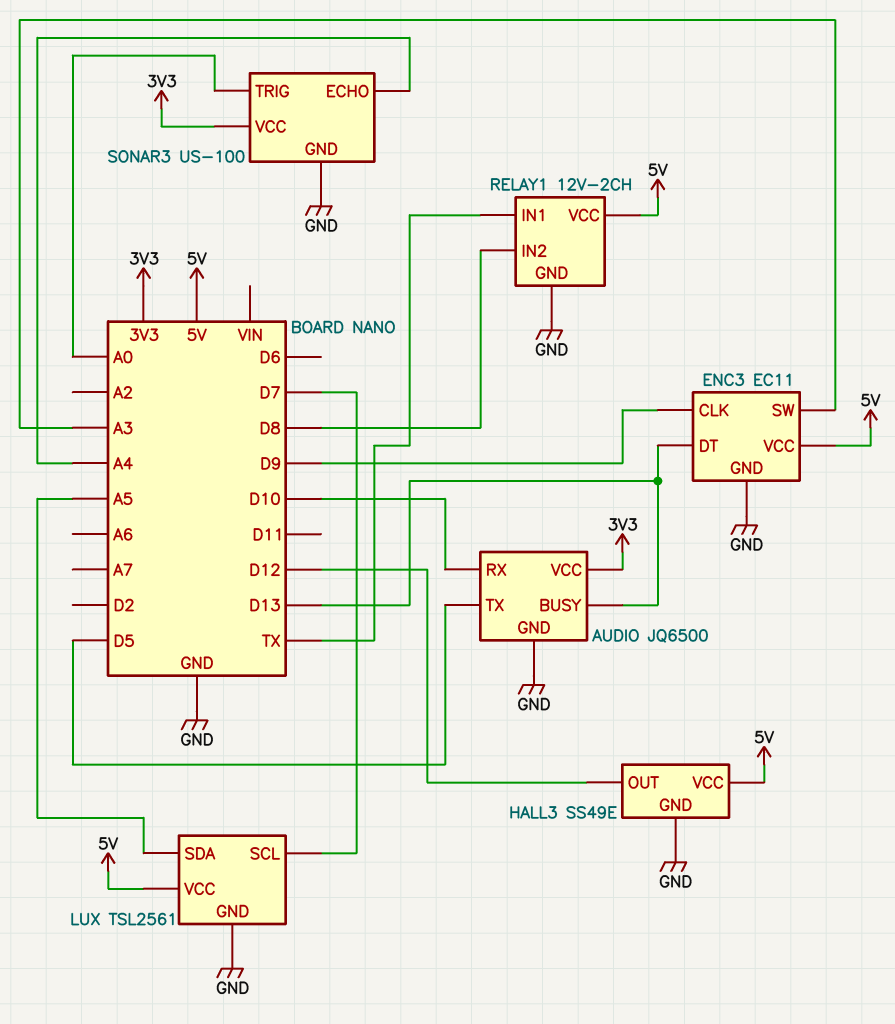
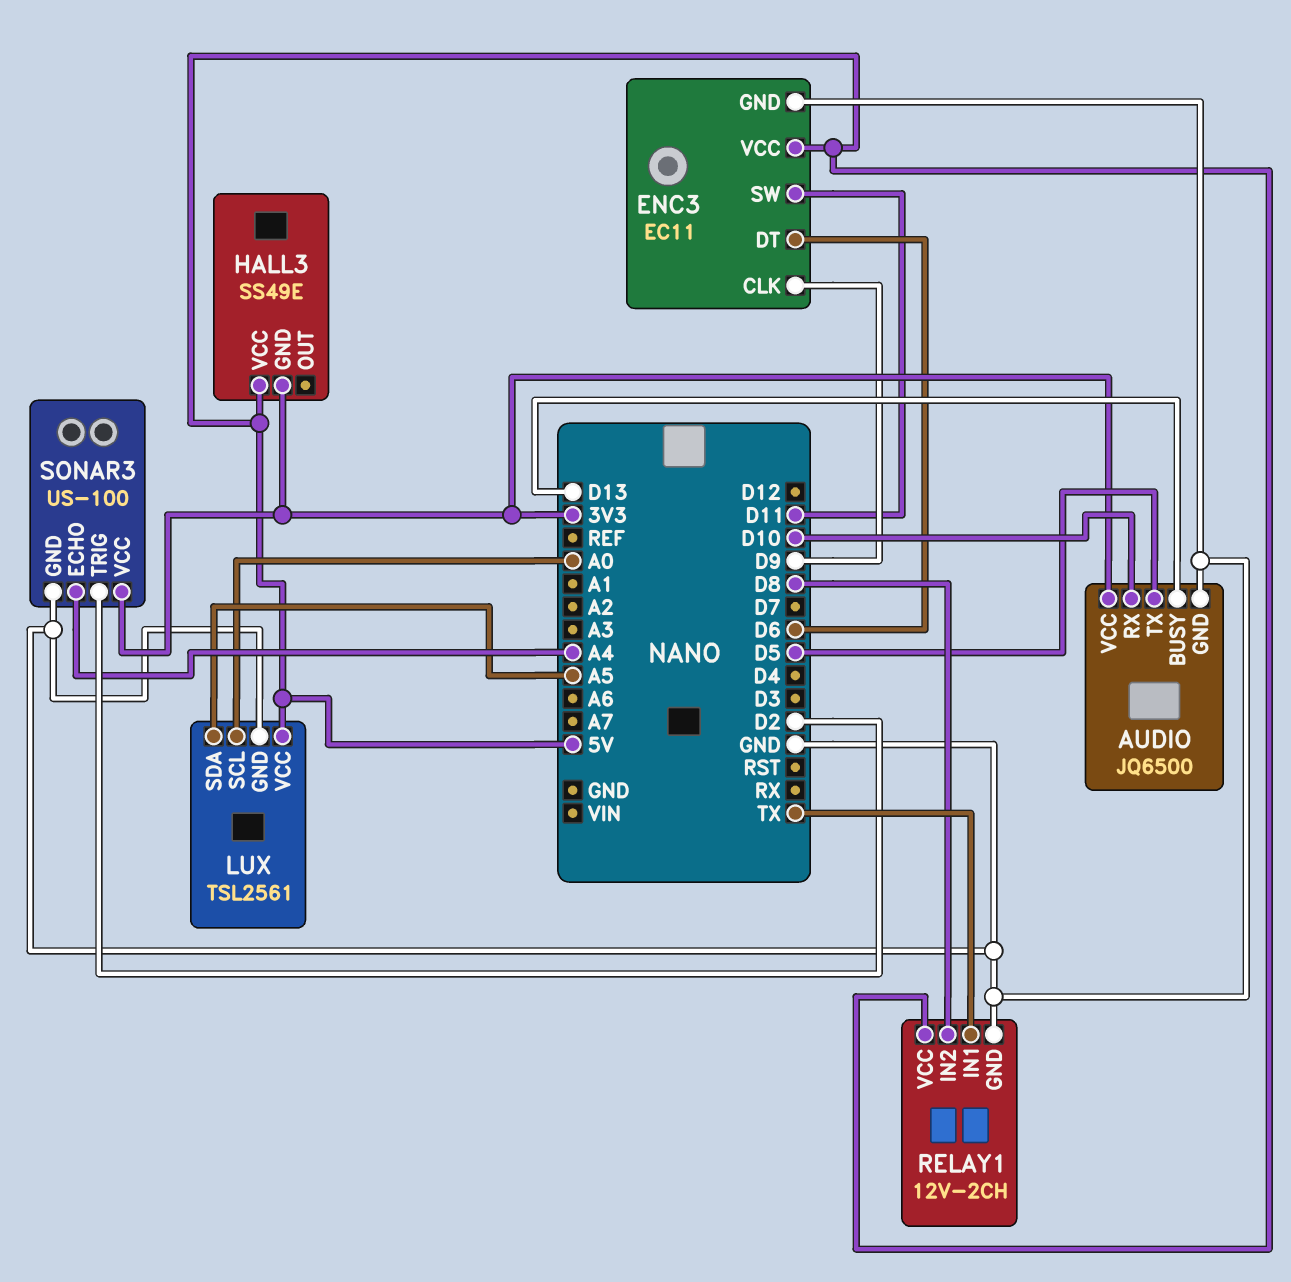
ENC3 pin DT: D13 -> D6
ENC3 pin SW: A3 -> D11
HALL3 pin GND: GND -> 3V3
HALL3 pin OUT: D12 -> none
LUX pin SCL: D7 -> A0
SONAR3 pin TRIG: A0 -> D2

